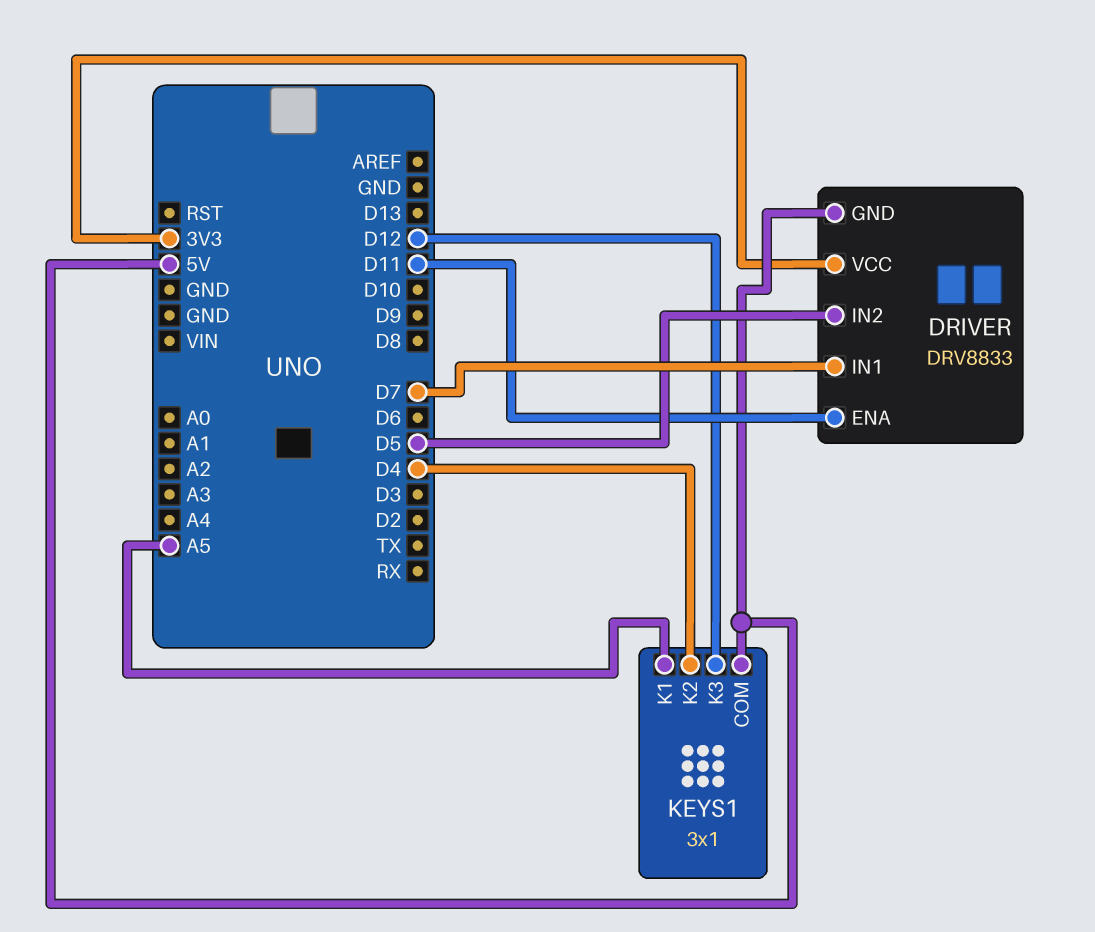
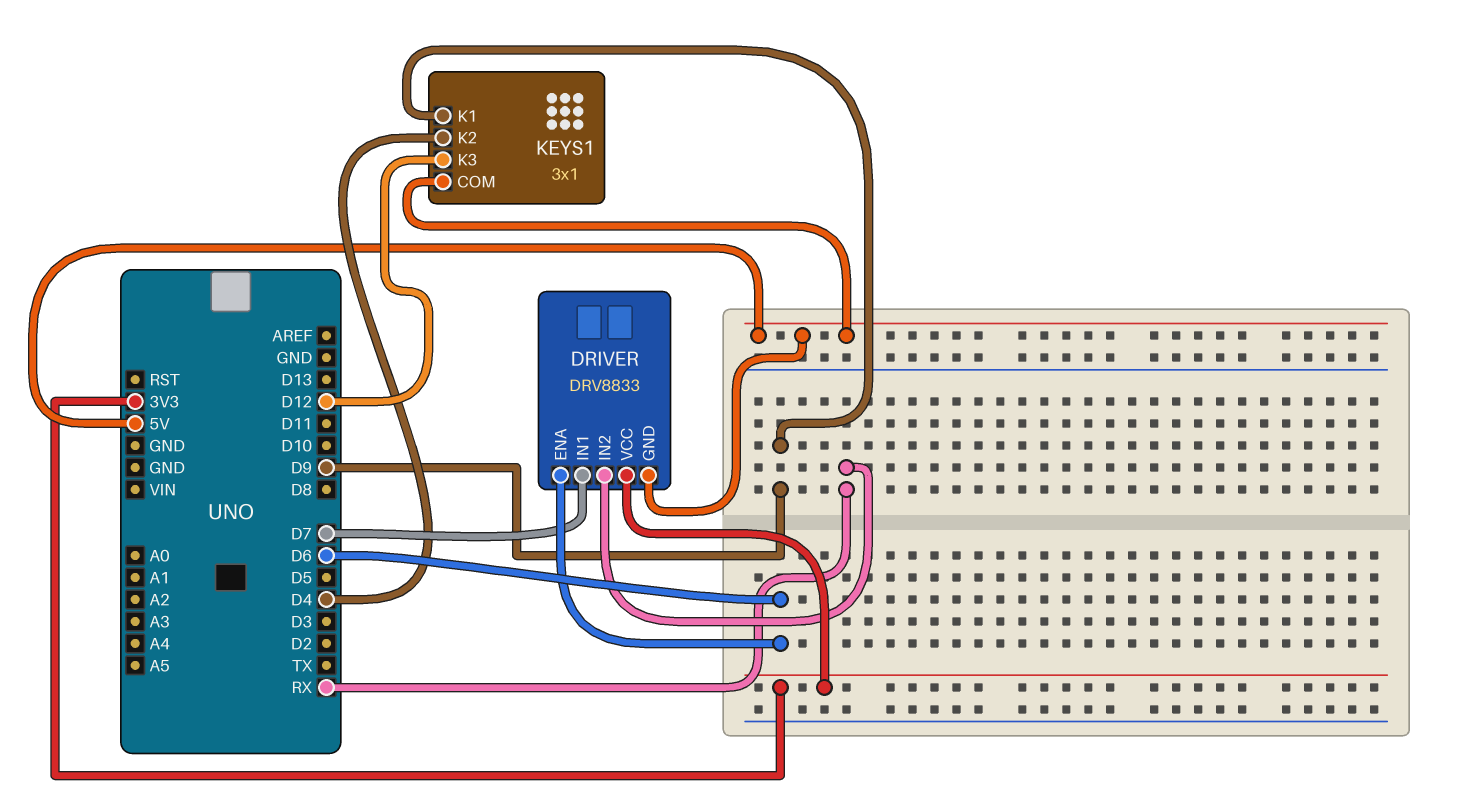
DRIVER pin ENA: D11 -> D6
DRIVER pin IN2: D5 -> RX
KEYS1 pin K1: A5 -> D9

